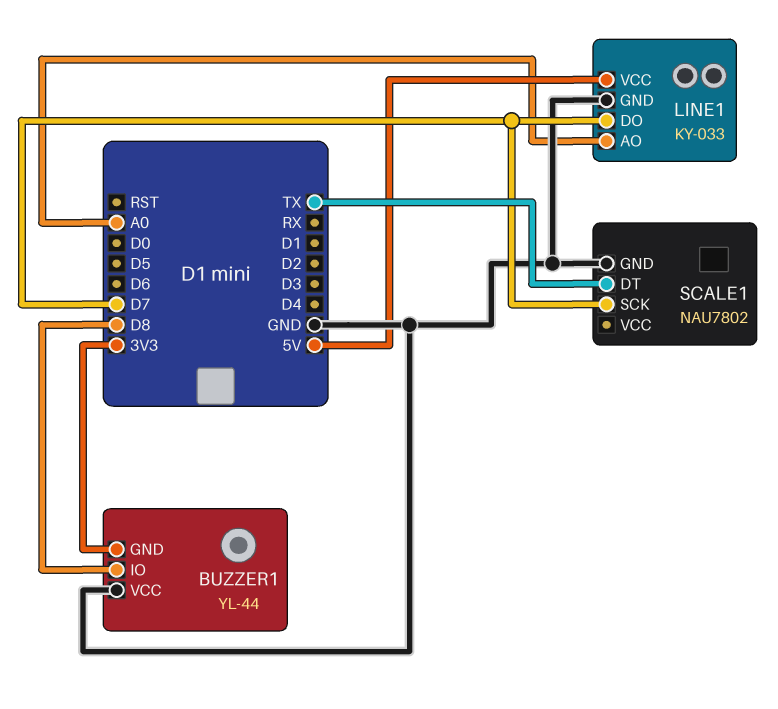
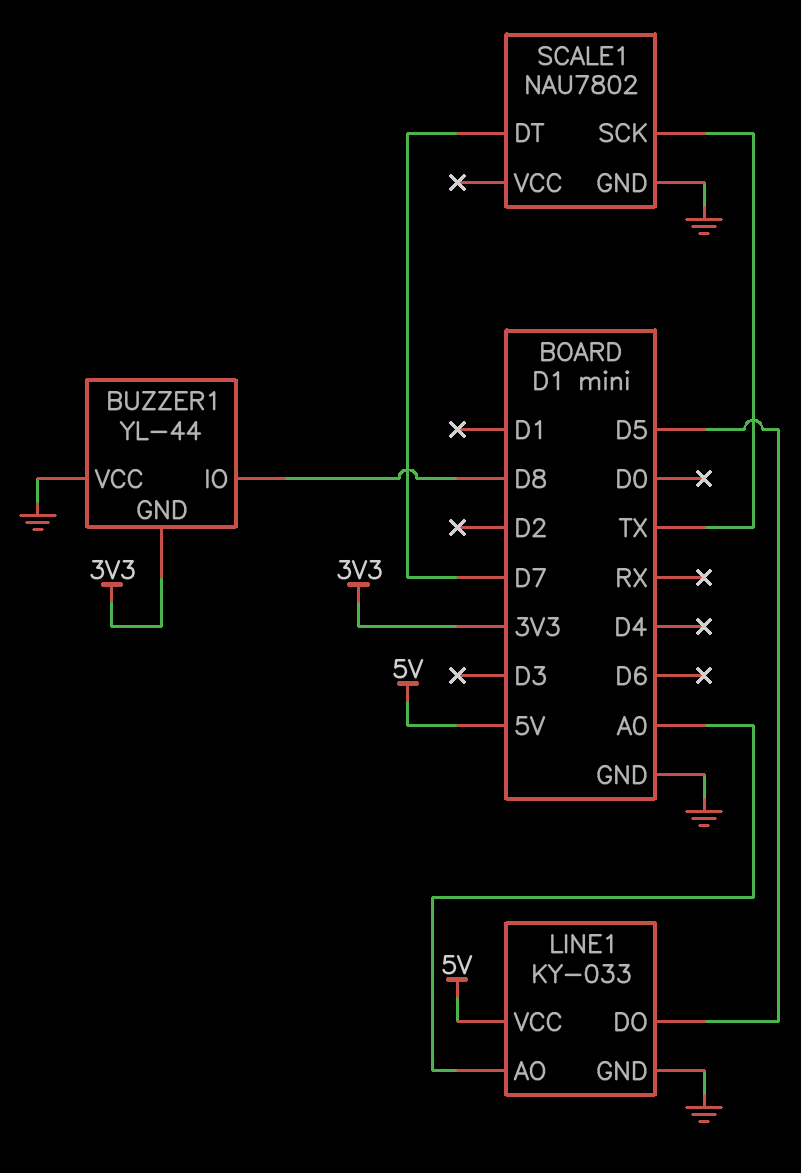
LINE1 pin DO: D7 -> D5
SCALE1 pin DT: TX -> D7
SCALE1 pin SCK: D7 -> TX

